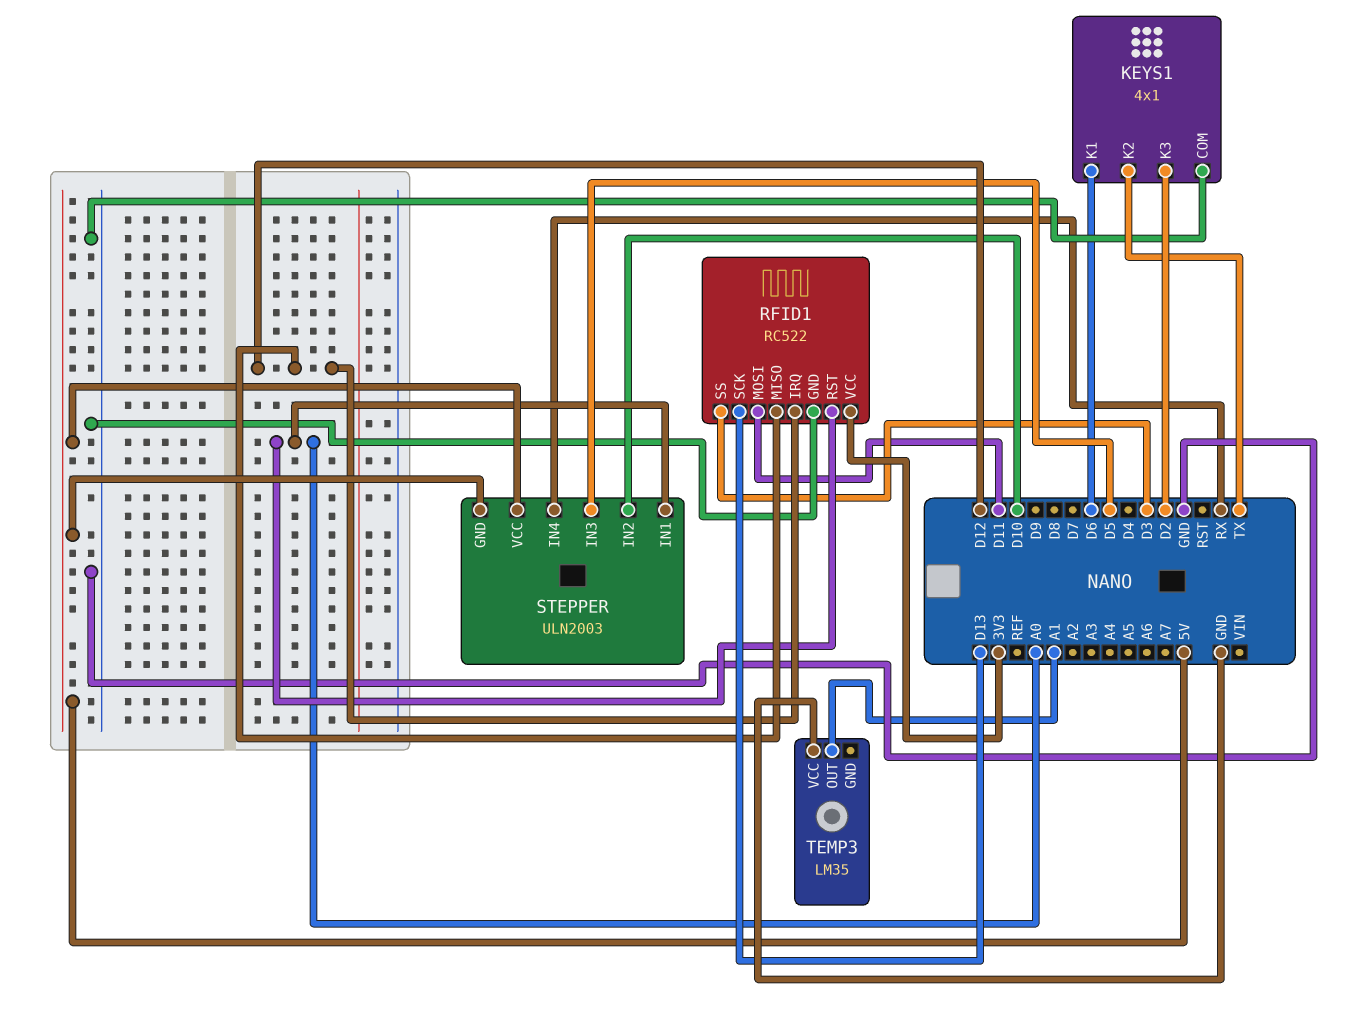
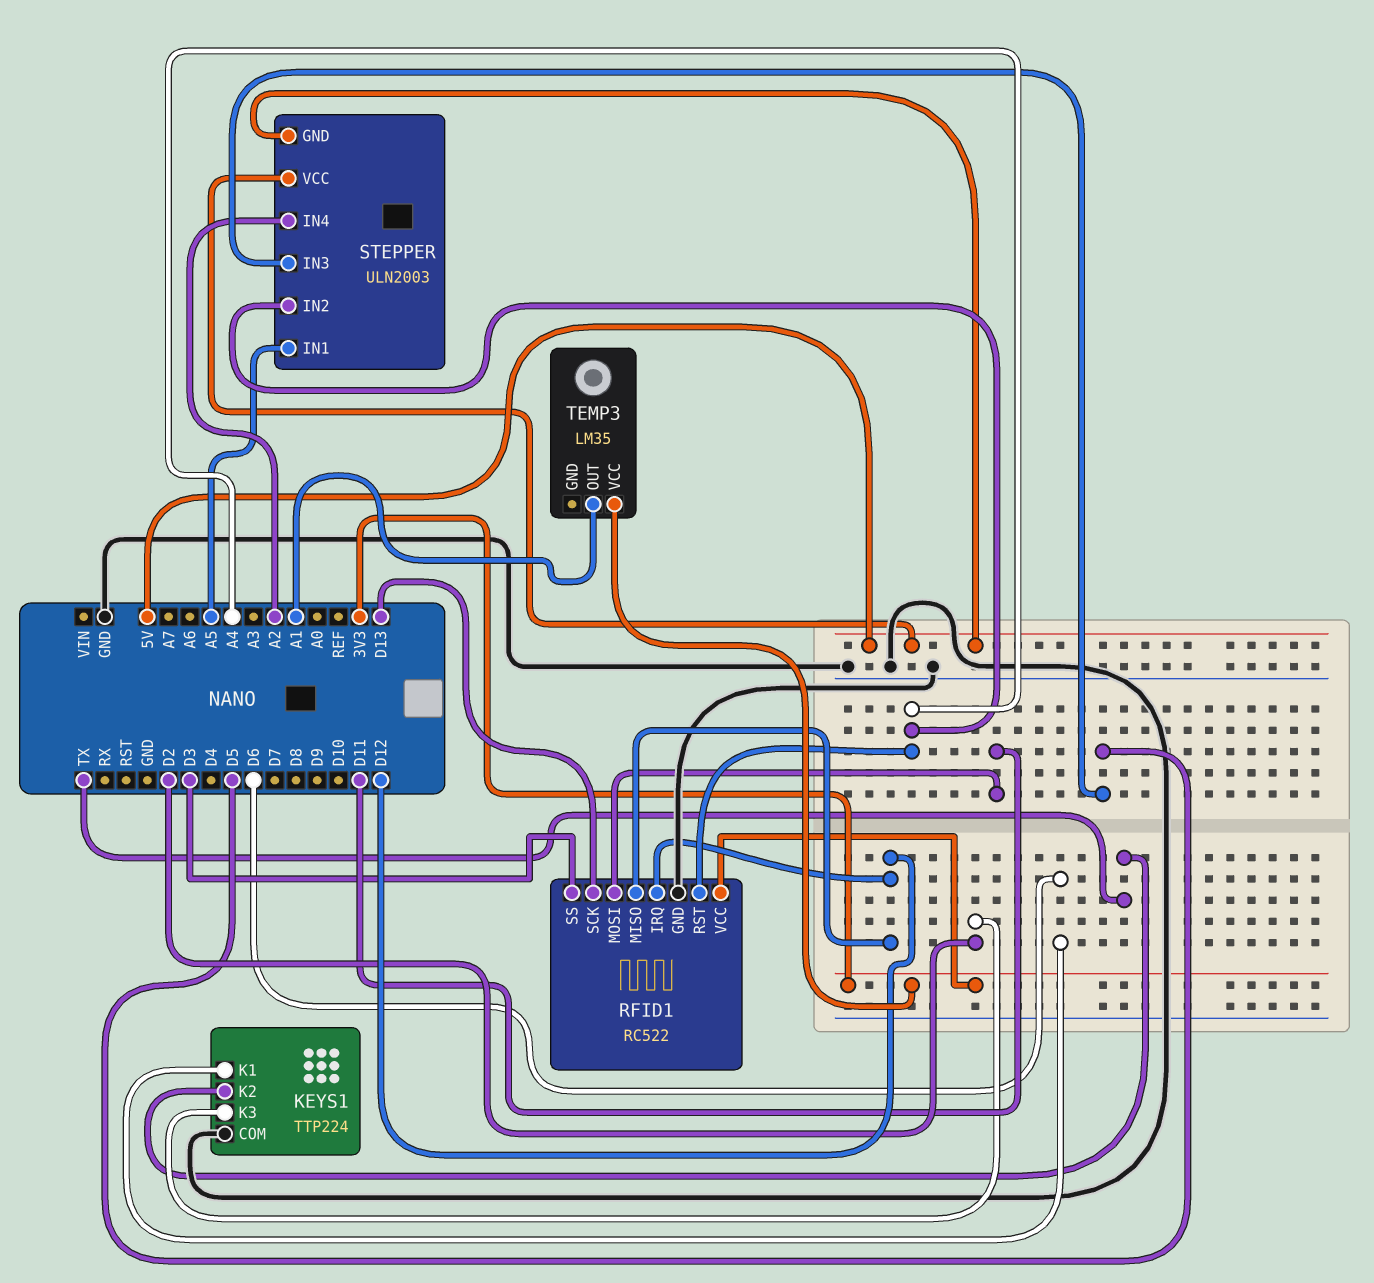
KEYS1: 4x1 -> TTP224
RFID1 pin RST: A0 -> A4
STEPPER pin IN1: A0 -> A5
STEPPER pin IN2: D10 -> A4
STEPPER pin IN4: RX -> A2
TEMP3 pin VCC: GND -> 3V3

